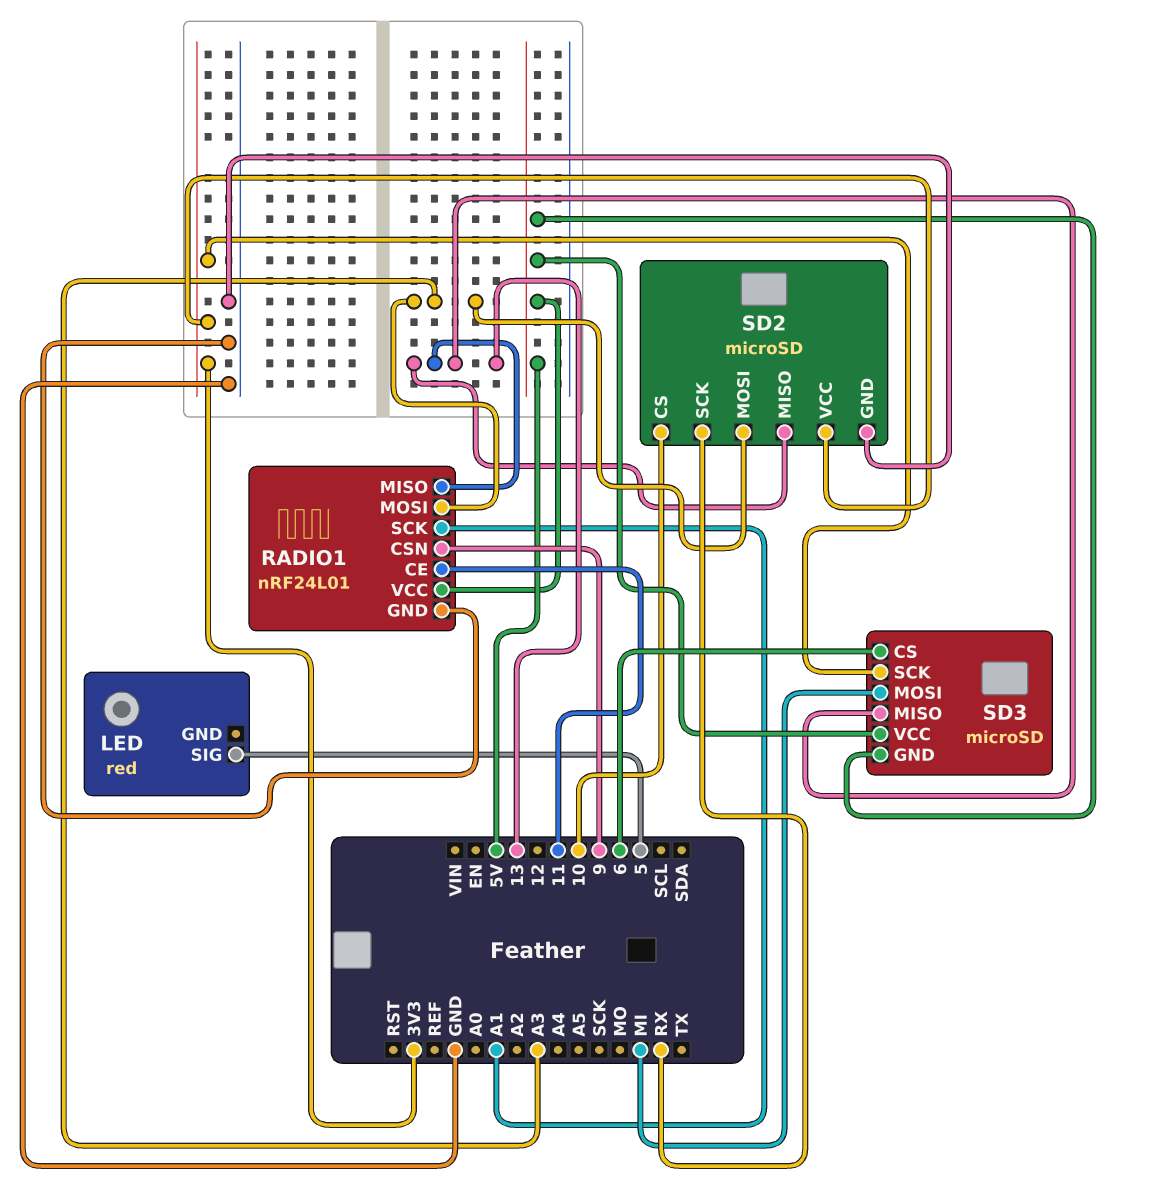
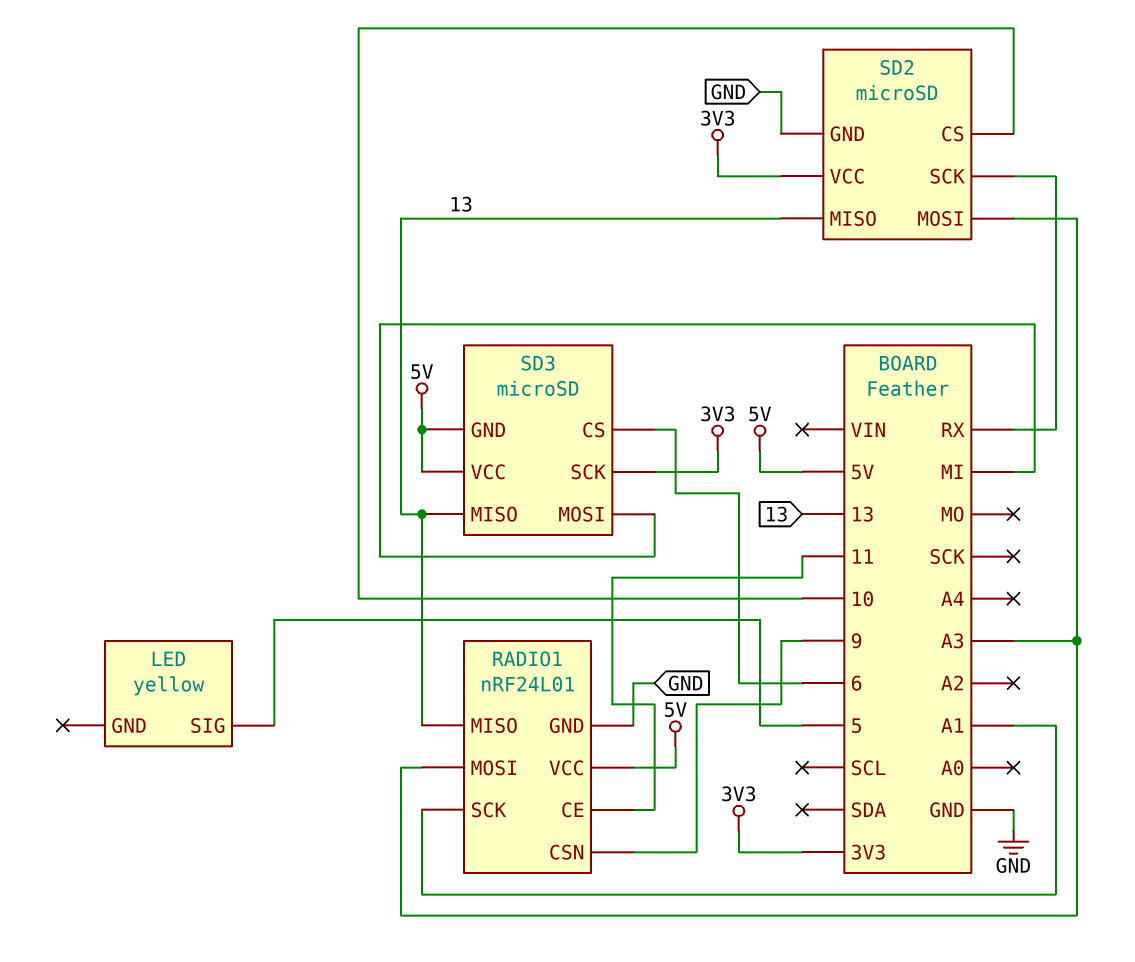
LED: red -> yellow

